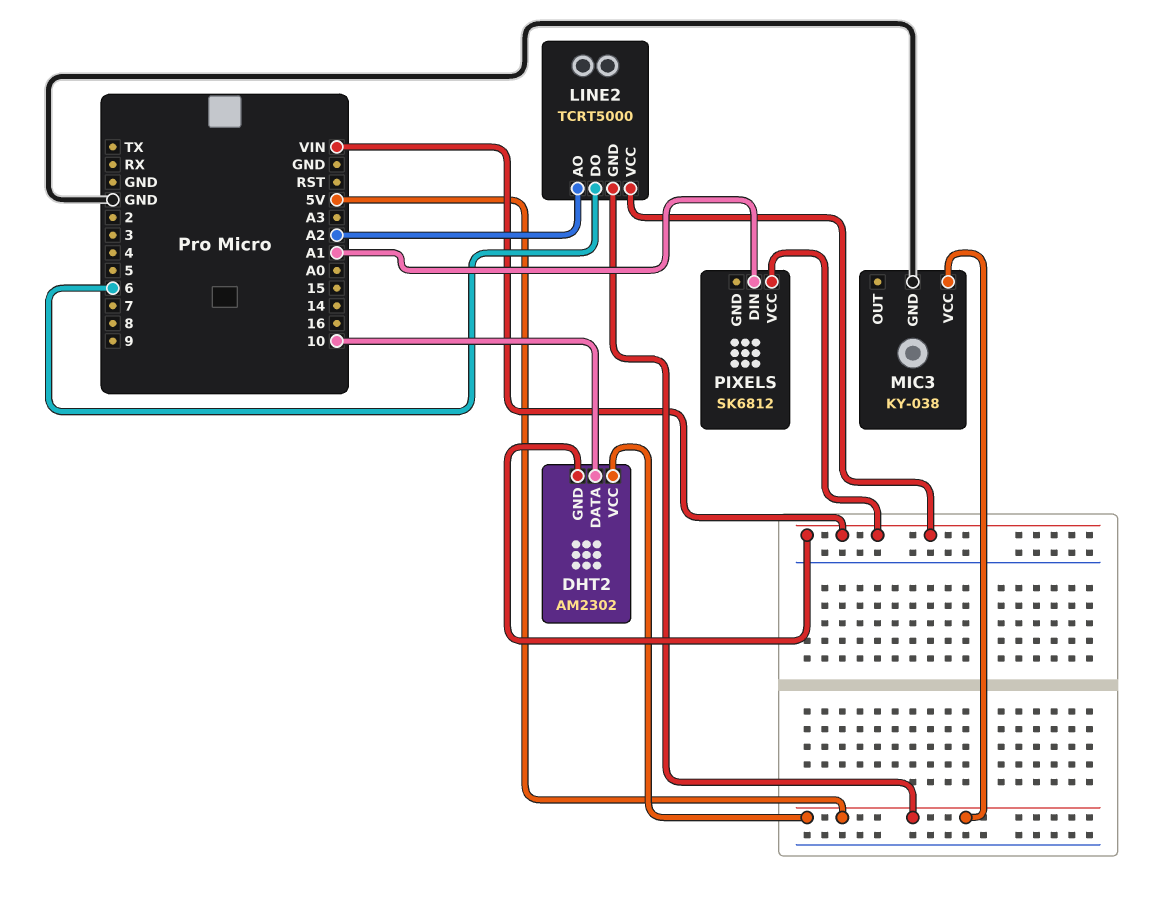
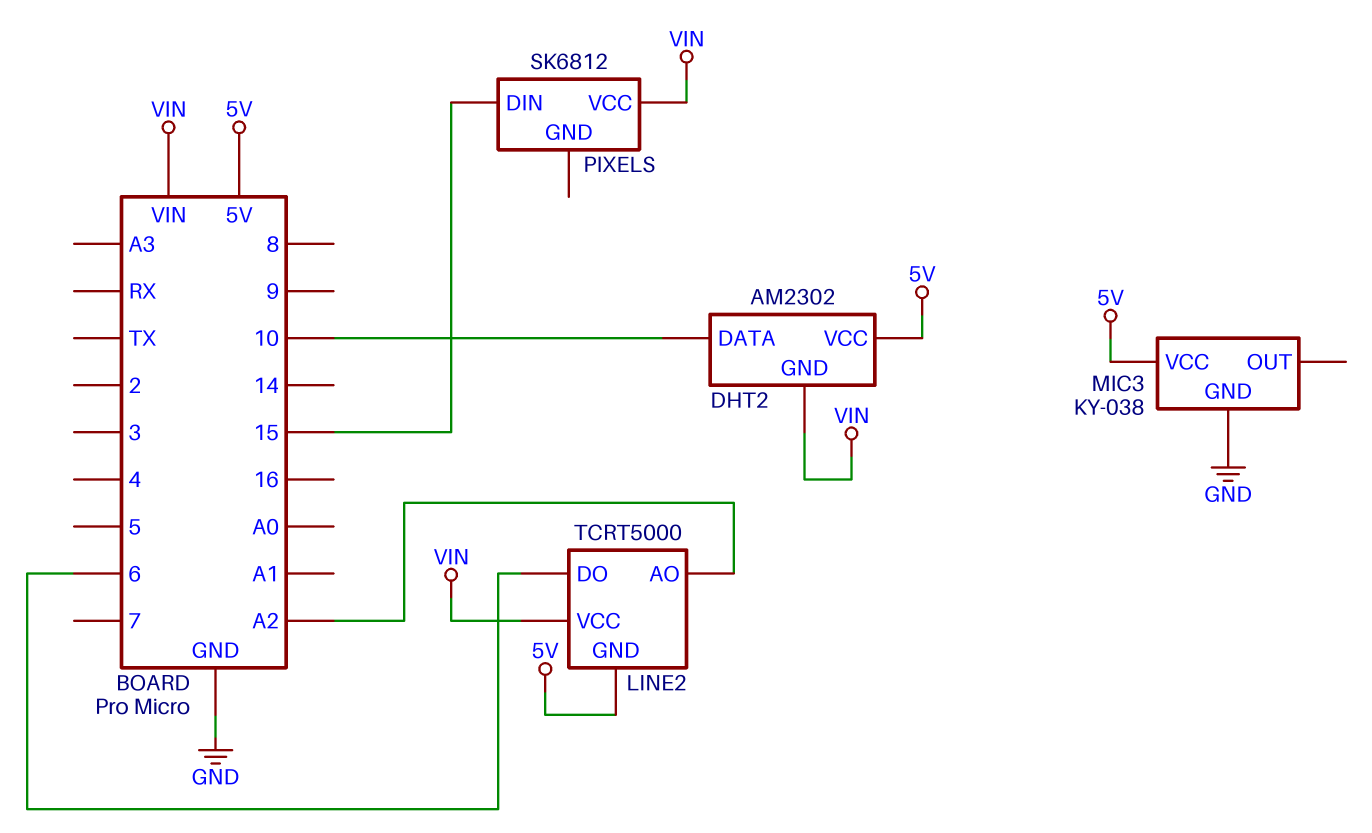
PIXELS pin DIN: A1 -> 15

